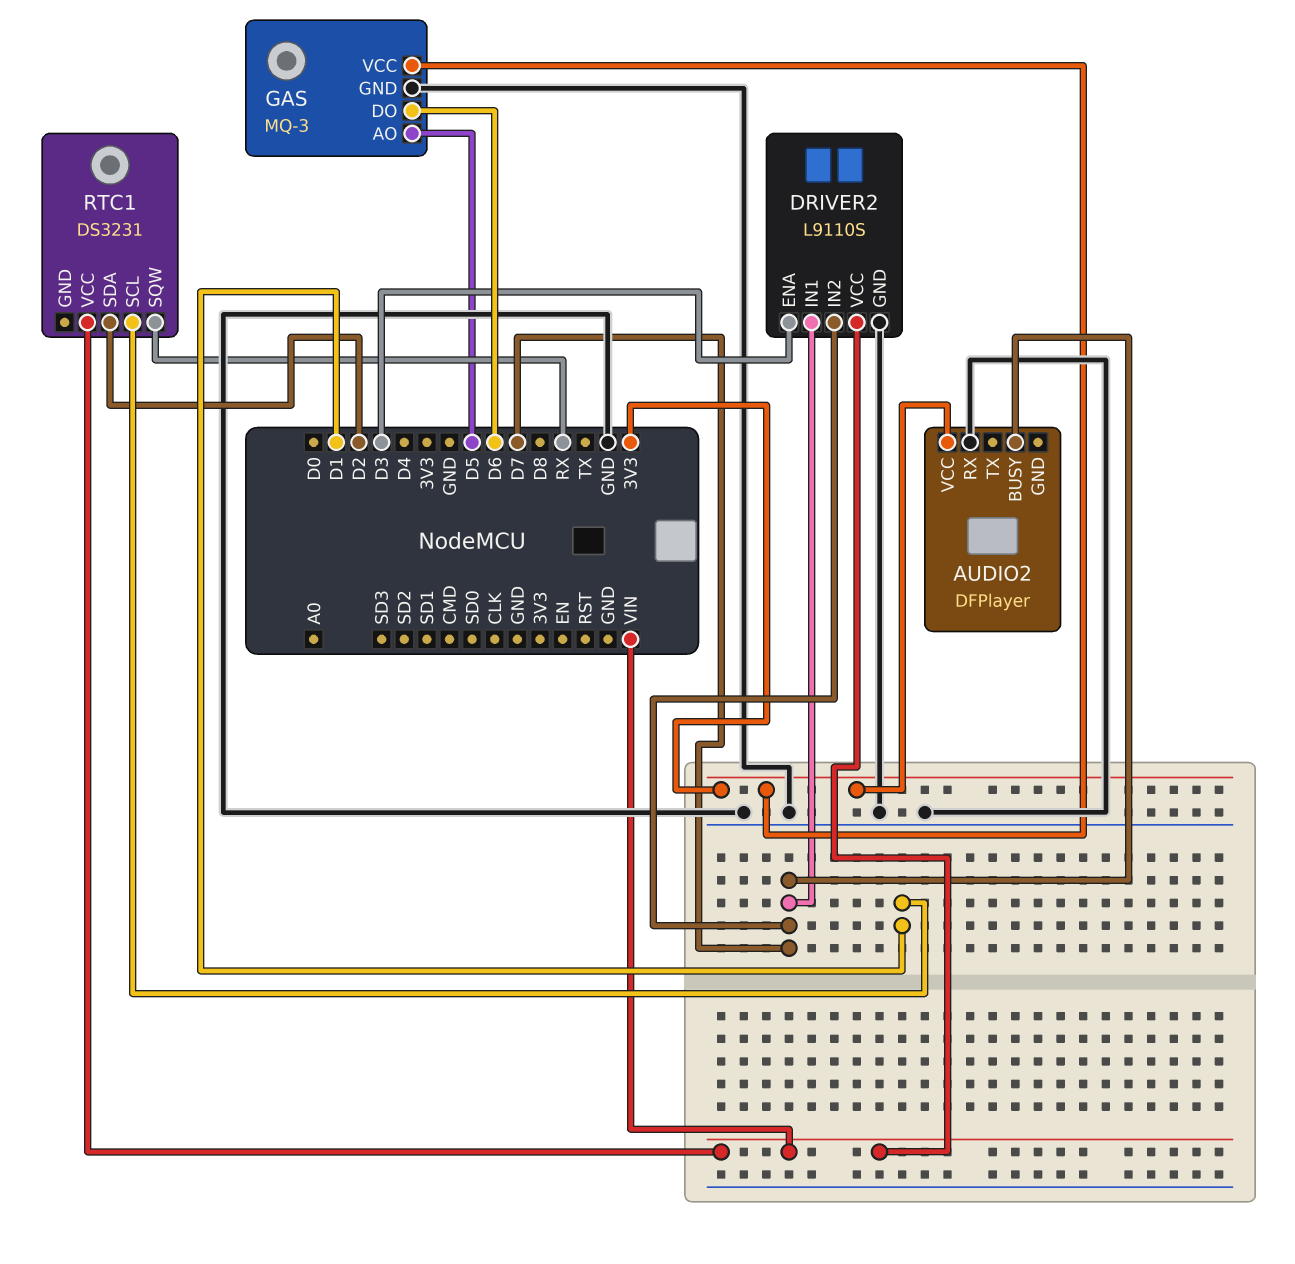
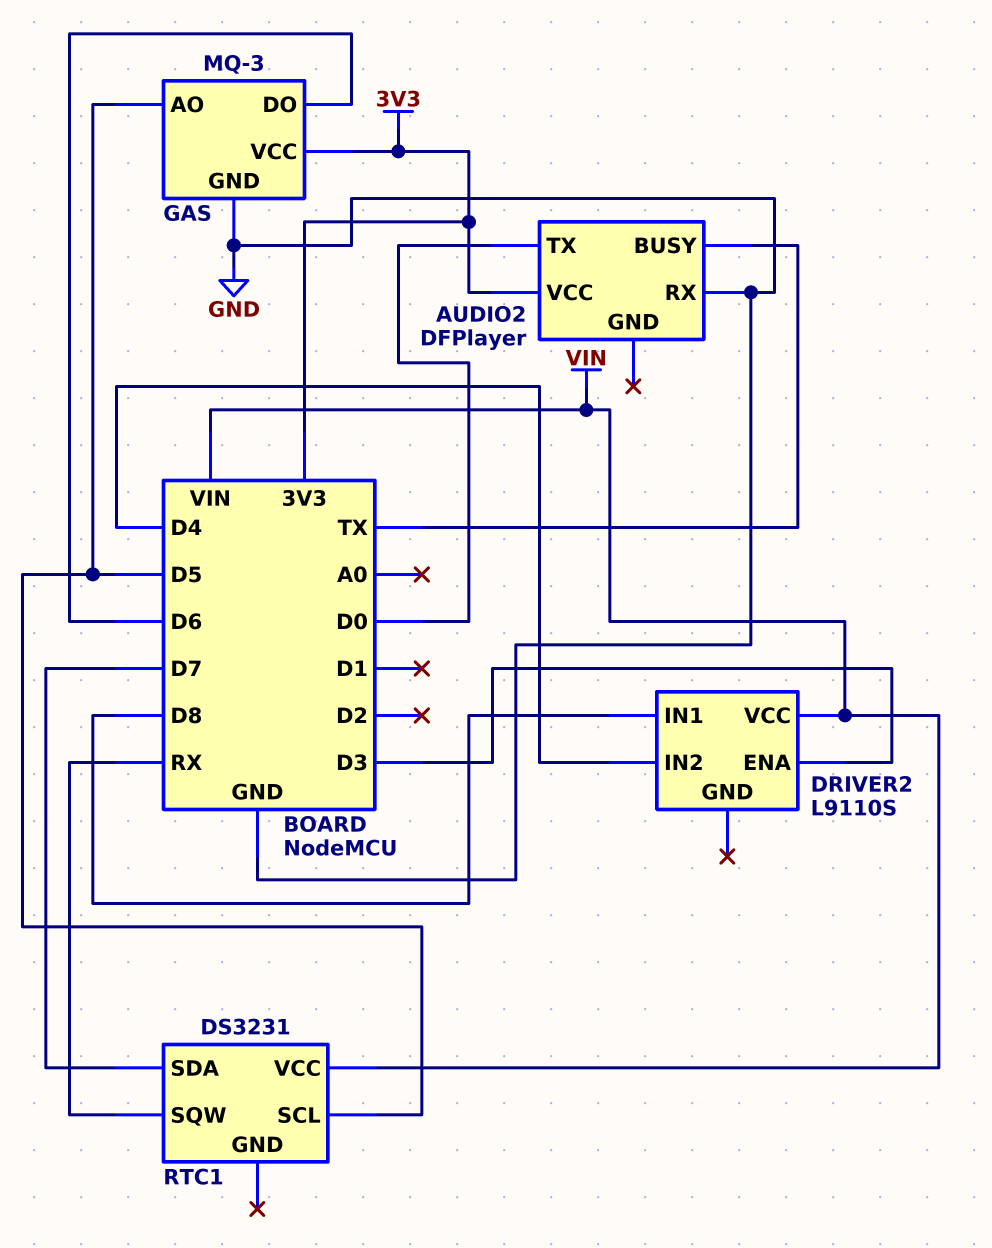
AUDIO2 pin BUSY: D7 -> TX
AUDIO2 pin TX: none -> D0
DRIVER2 pin GND: GND -> none
DRIVER2 pin IN1: D7 -> D8
DRIVER2 pin IN2: D7 -> D4
RTC1 pin SCL: D1 -> D5
RTC1 pin SDA: D2 -> D7

